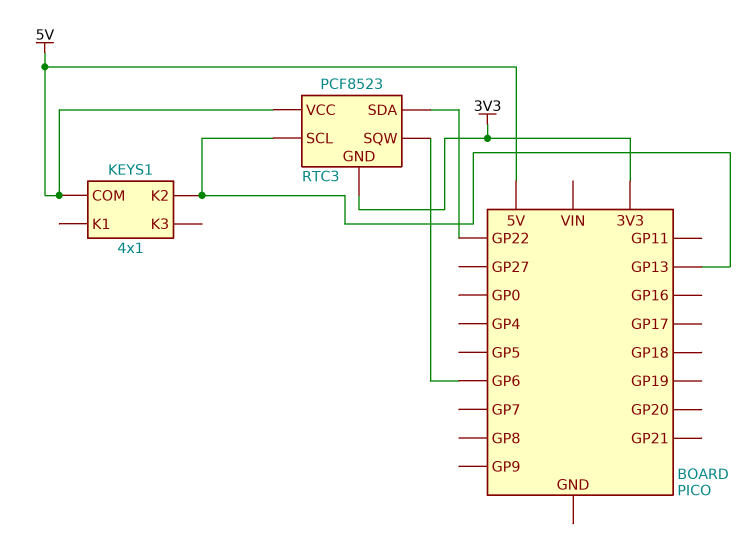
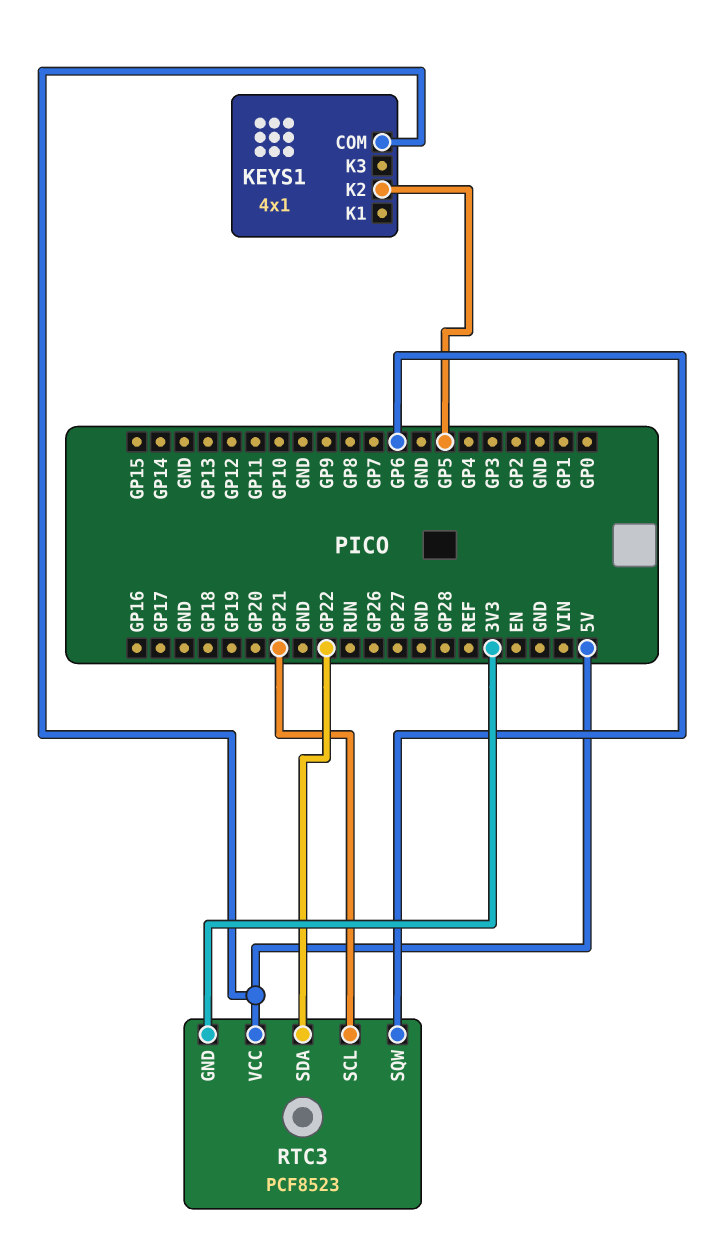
KEYS1 pin K2: GP13 -> GP5
RTC3 pin SCL: GP13 -> GP21

